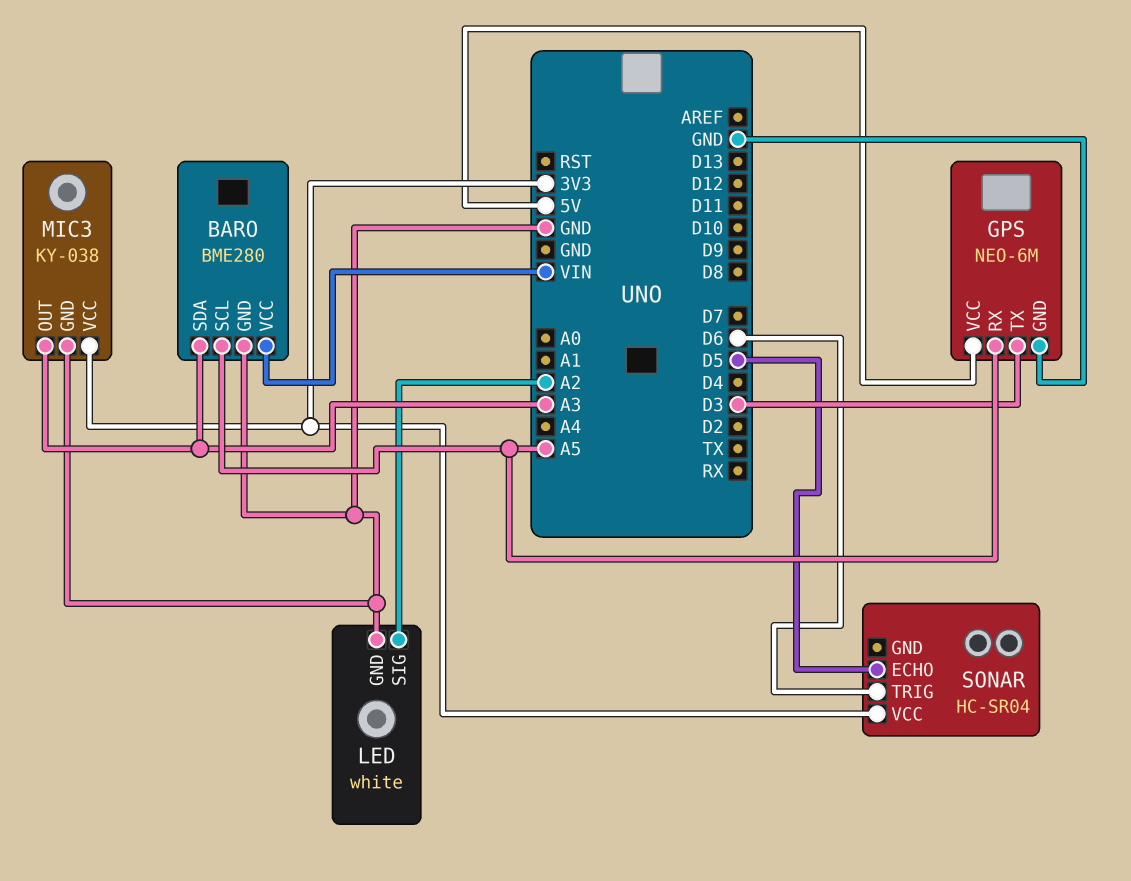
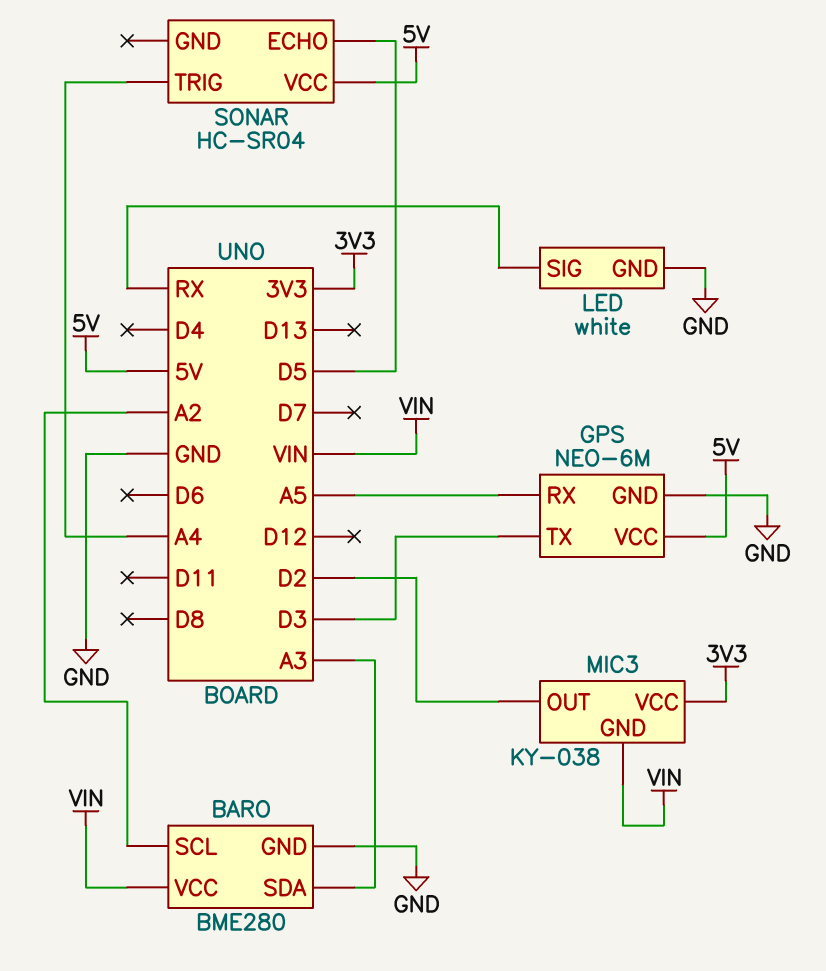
BARO pin SCL: A5 -> A2
LED pin SIG: A2 -> RX
MIC3 pin GND: GND -> VIN
MIC3 pin OUT: A3 -> D2
SONAR pin TRIG: D6 -> A4
SONAR pin VCC: 3V3 -> 5V

